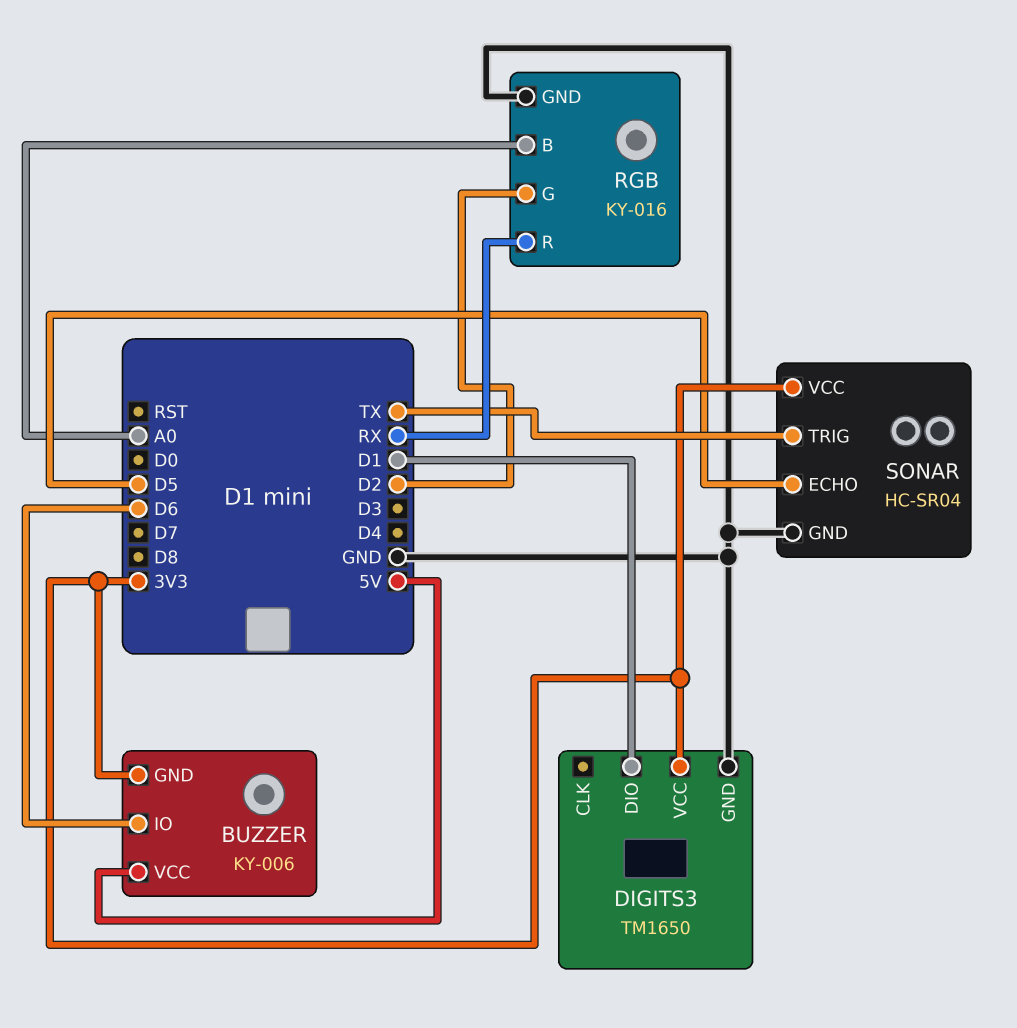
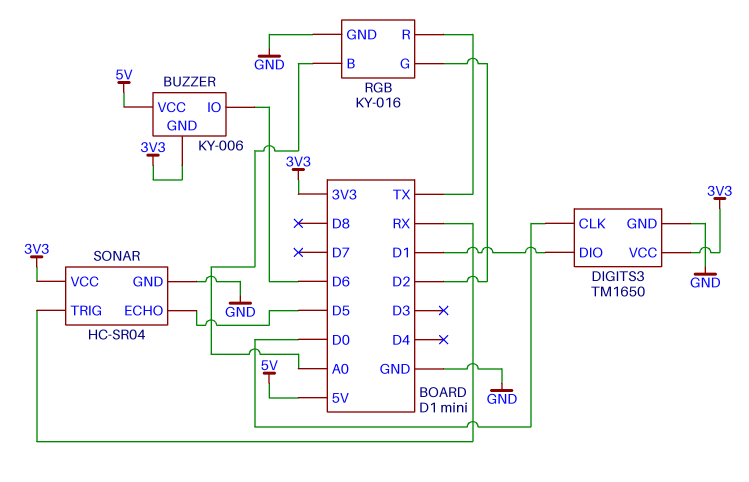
DIGITS3 pin CLK: none -> D0
RGB pin R: RX -> TX
SONAR pin TRIG: TX -> RX

